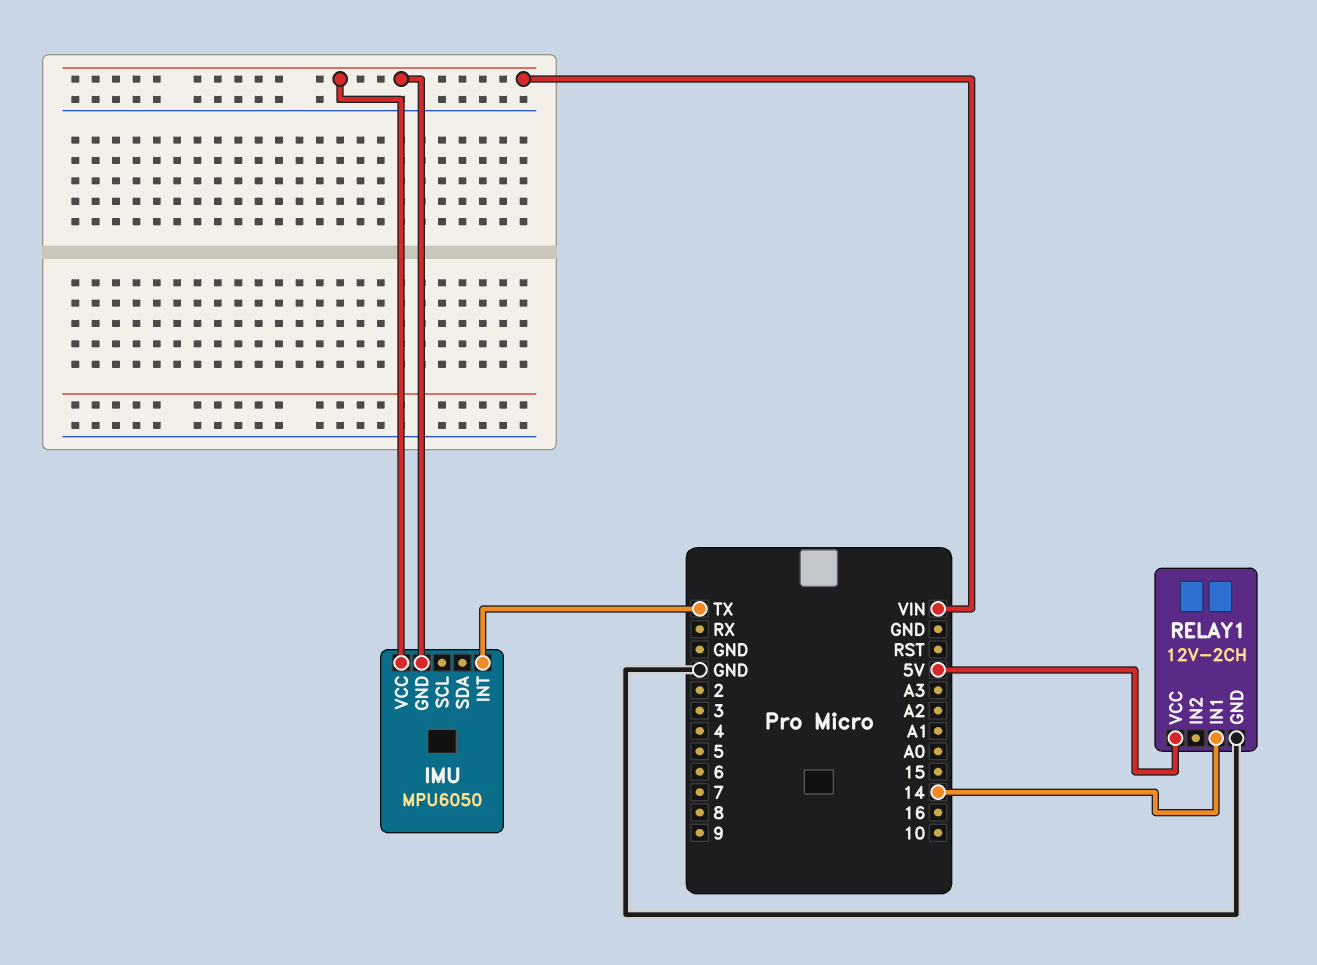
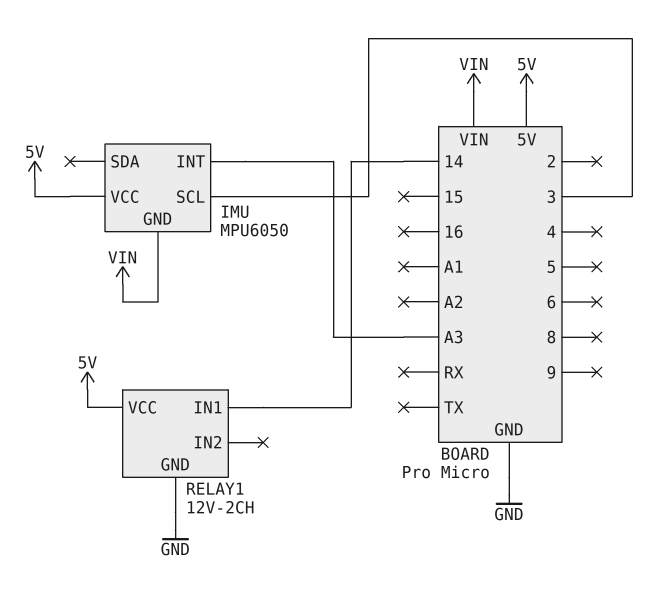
IMU pin INT: TX -> A3
IMU pin SCL: none -> 3
IMU pin VCC: VIN -> 5V

